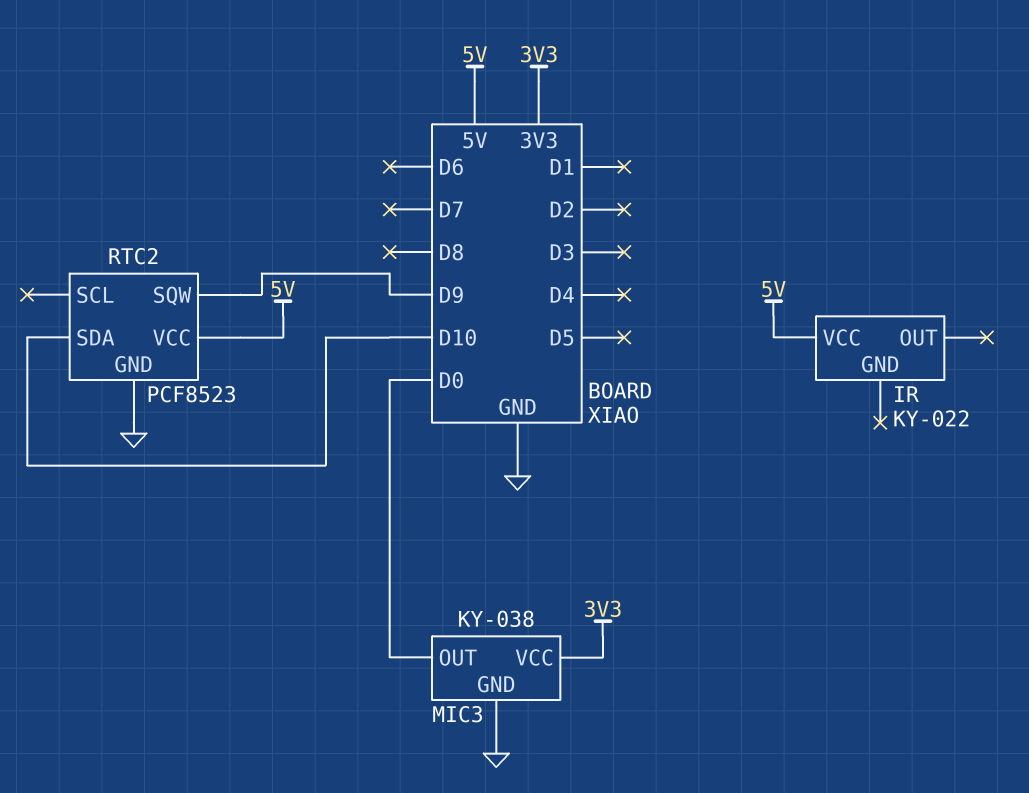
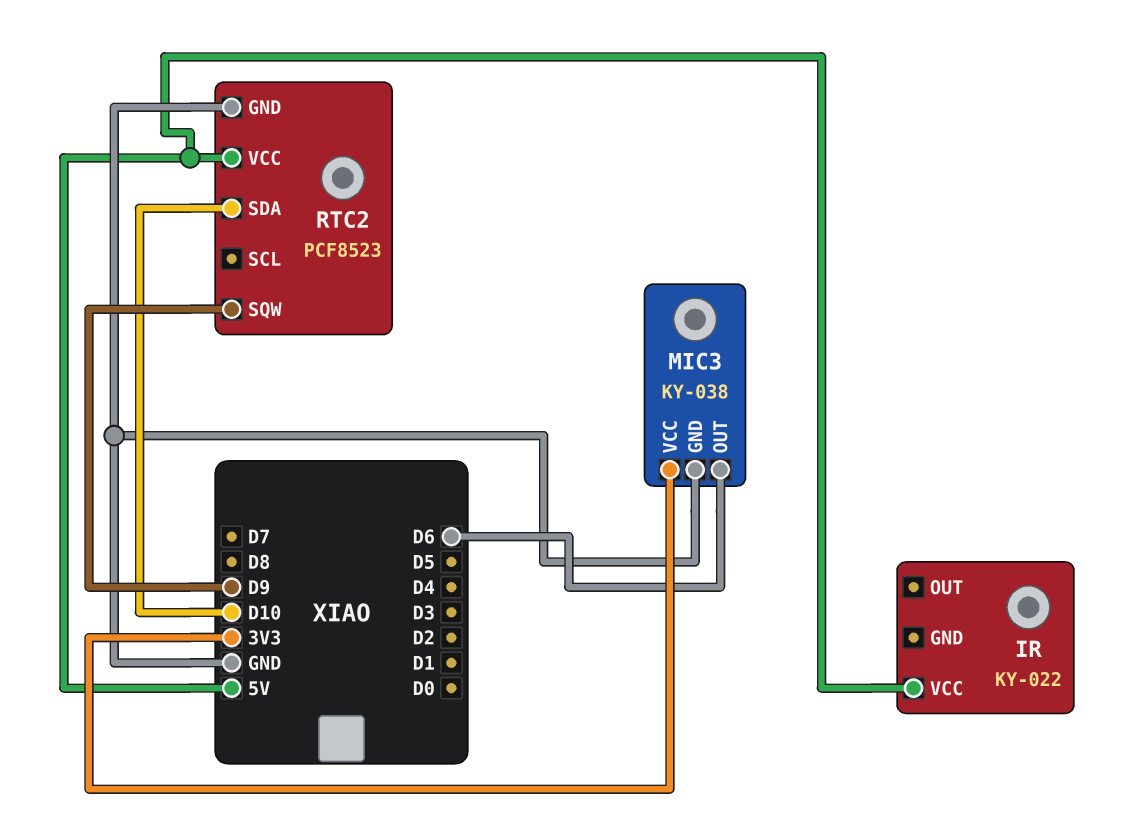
MIC3 pin OUT: D0 -> D6

